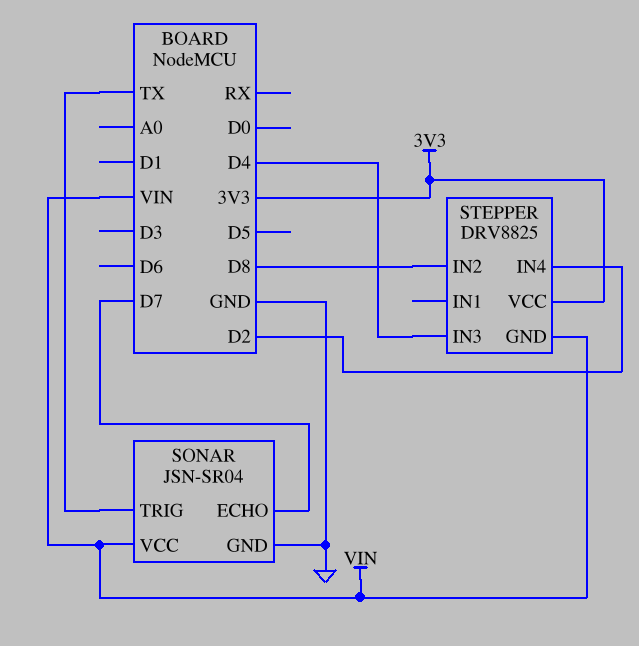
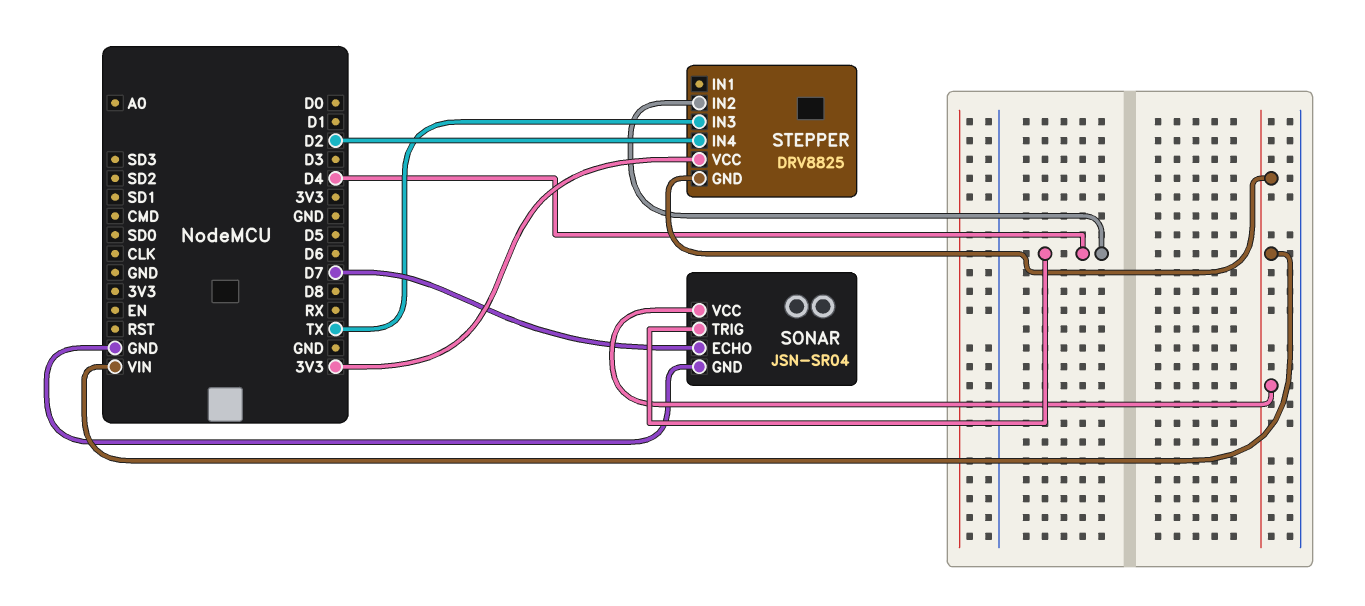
SONAR pin TRIG: TX -> D4
STEPPER pin IN2: D8 -> D4
STEPPER pin IN3: D4 -> TX

